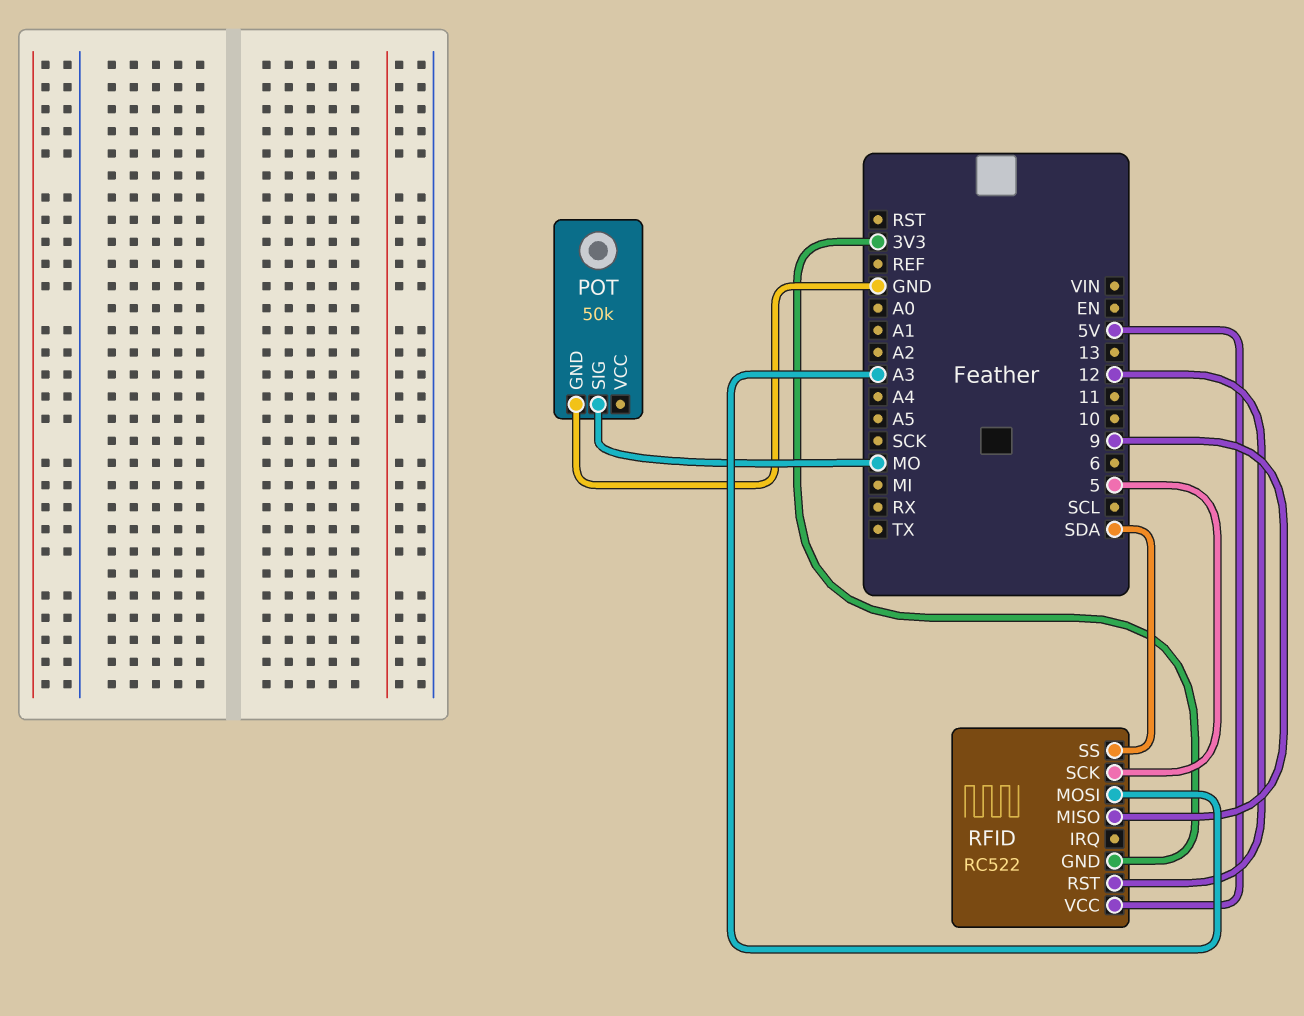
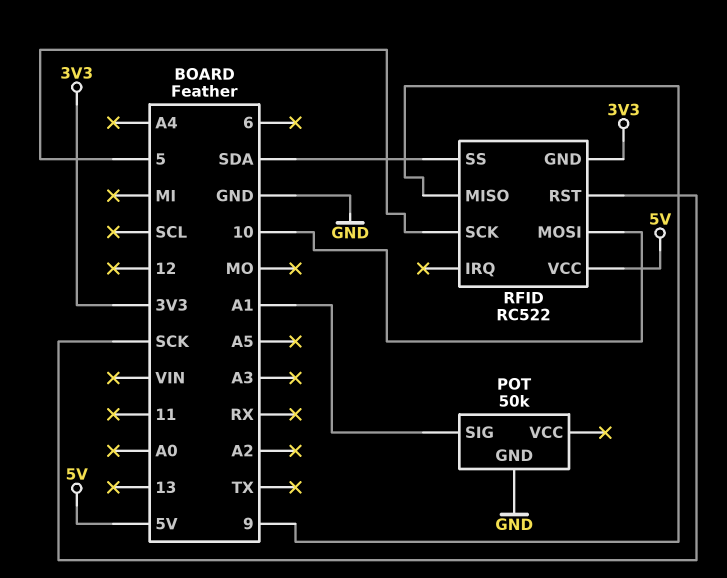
POT pin SIG: MO -> A1
RFID pin MOSI: A3 -> 10
RFID pin RST: 12 -> SCK

